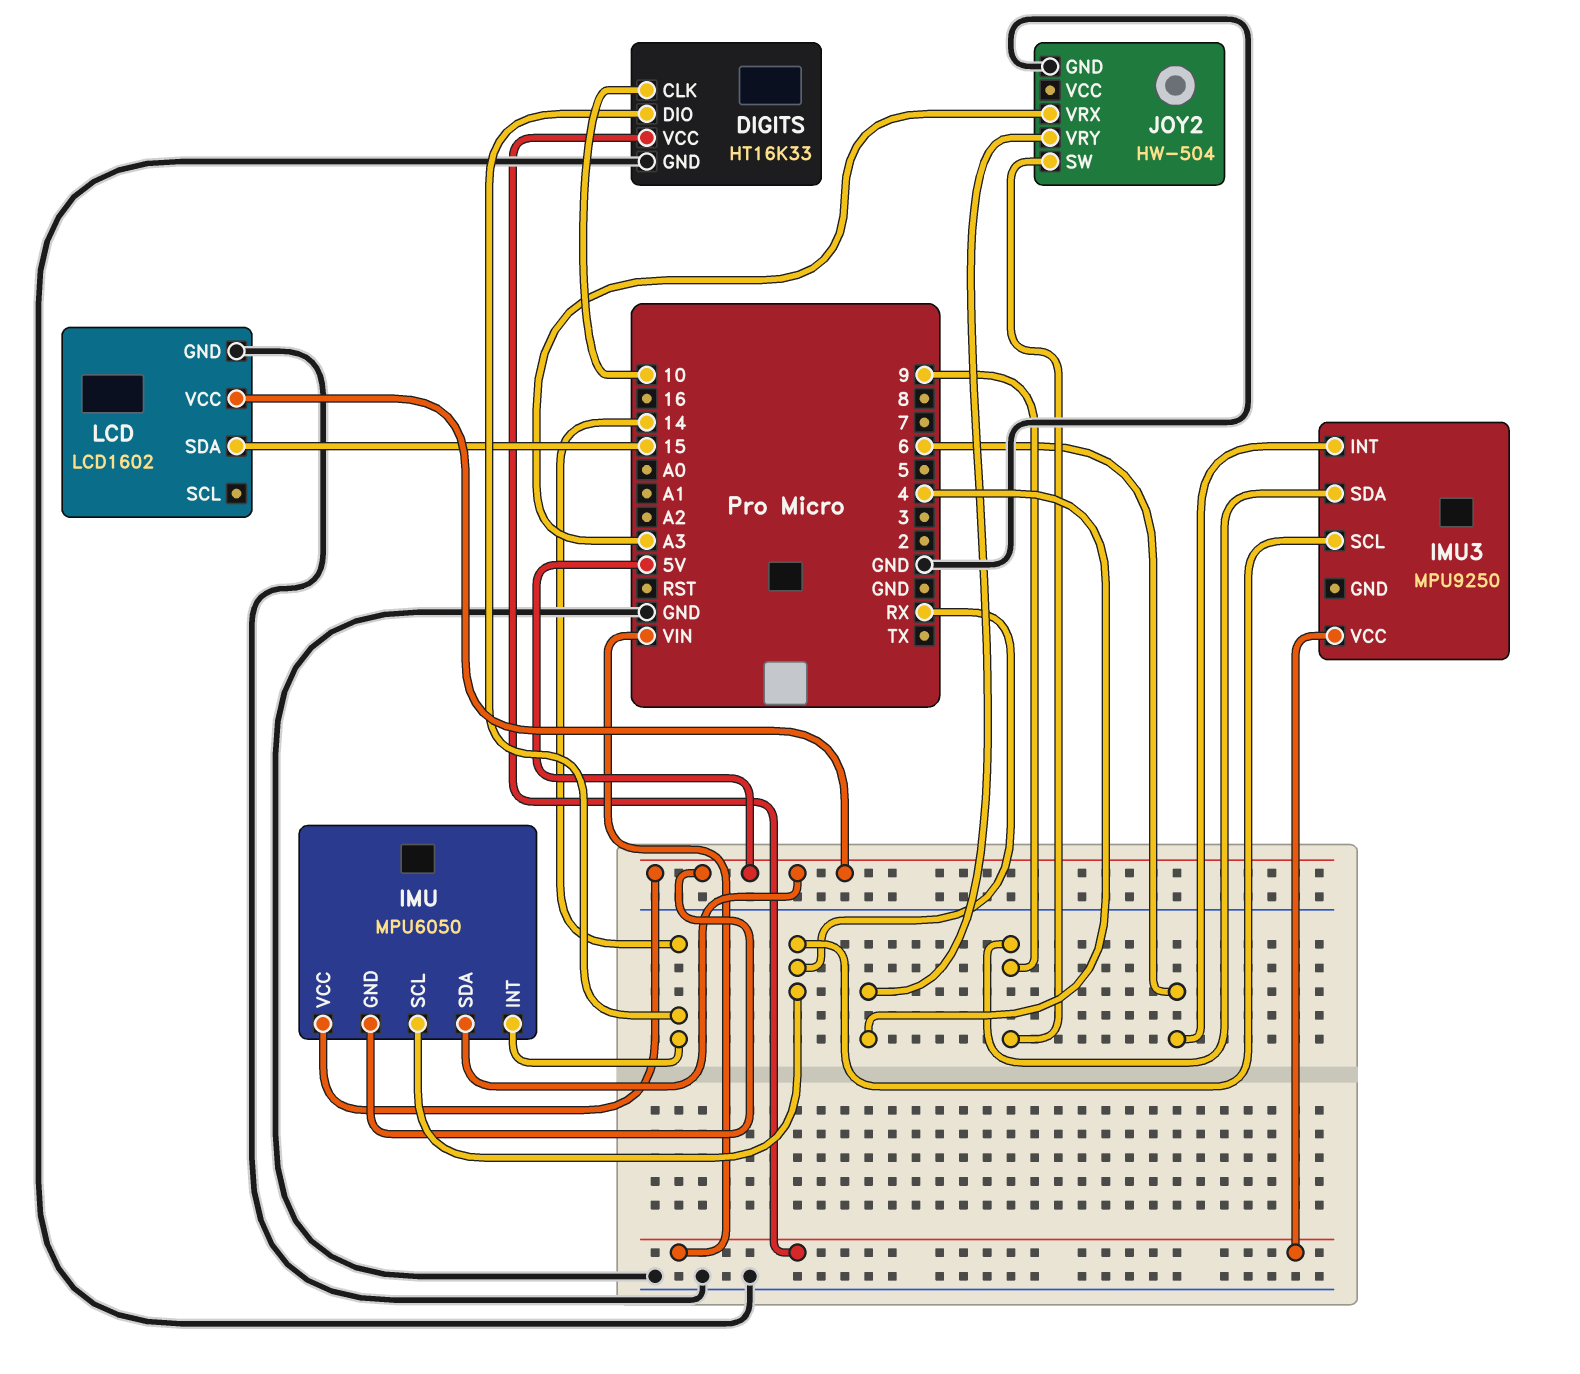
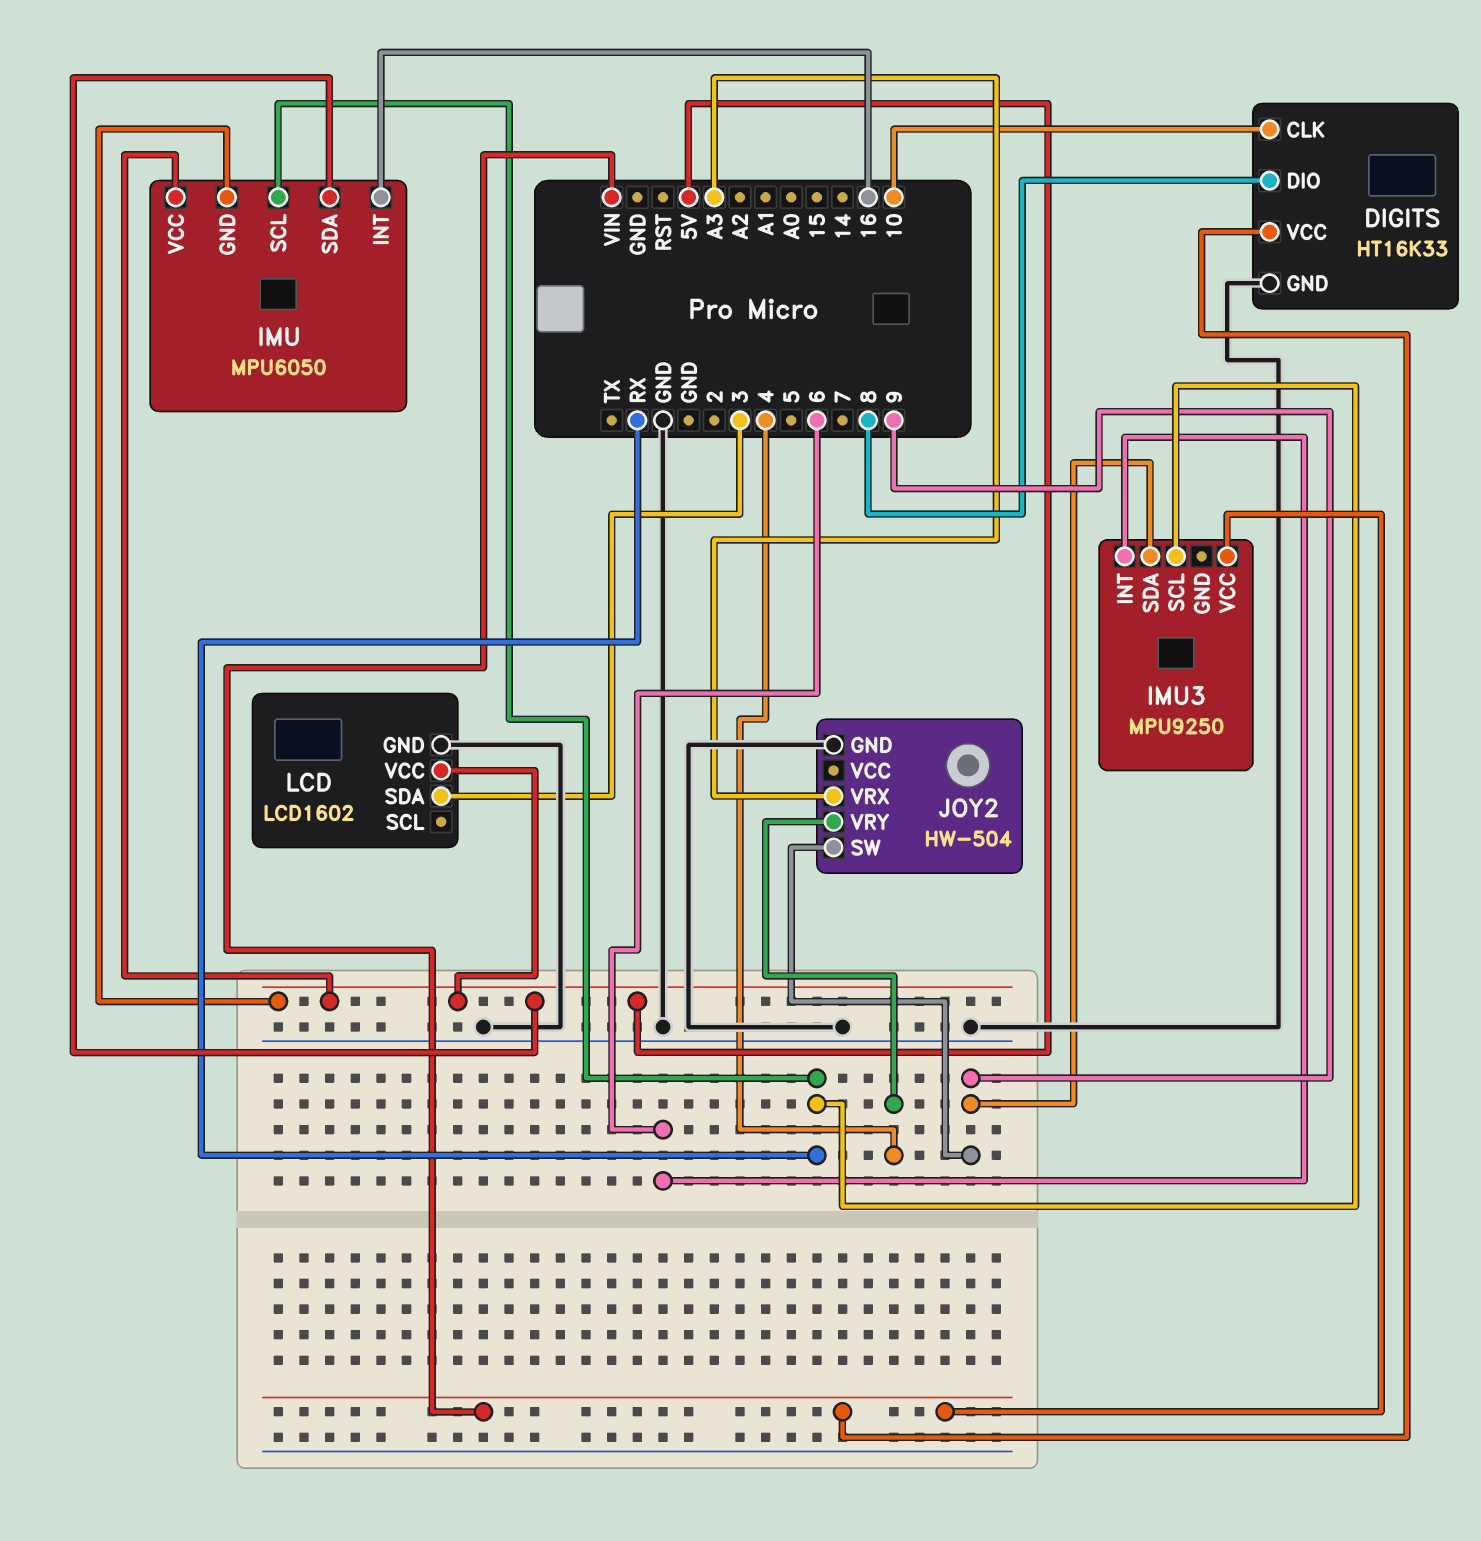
DIGITS pin DIO: 14 -> 8
IMU pin INT: 14 -> 16
LCD pin SDA: 15 -> 3

